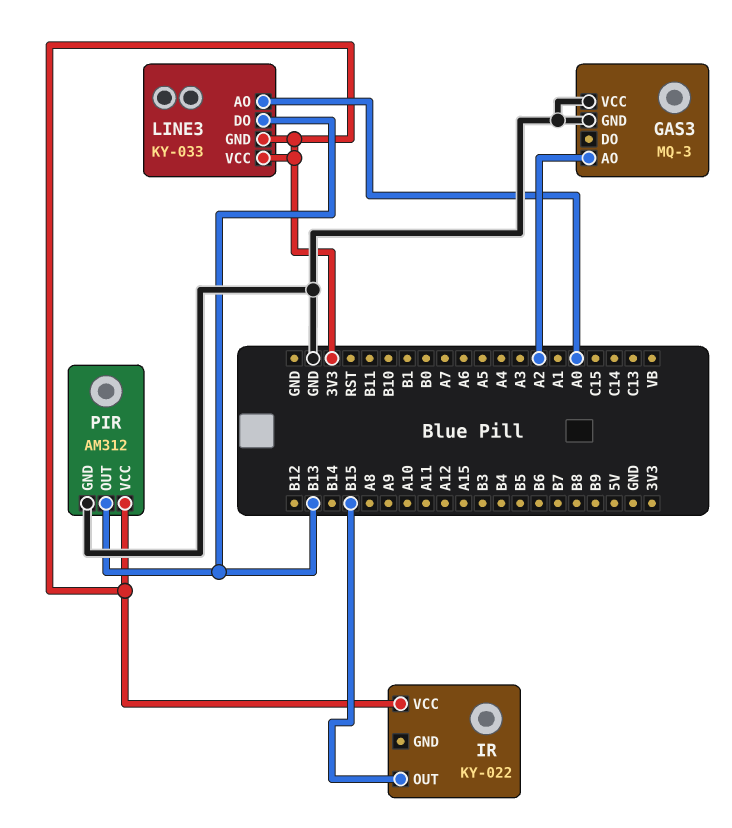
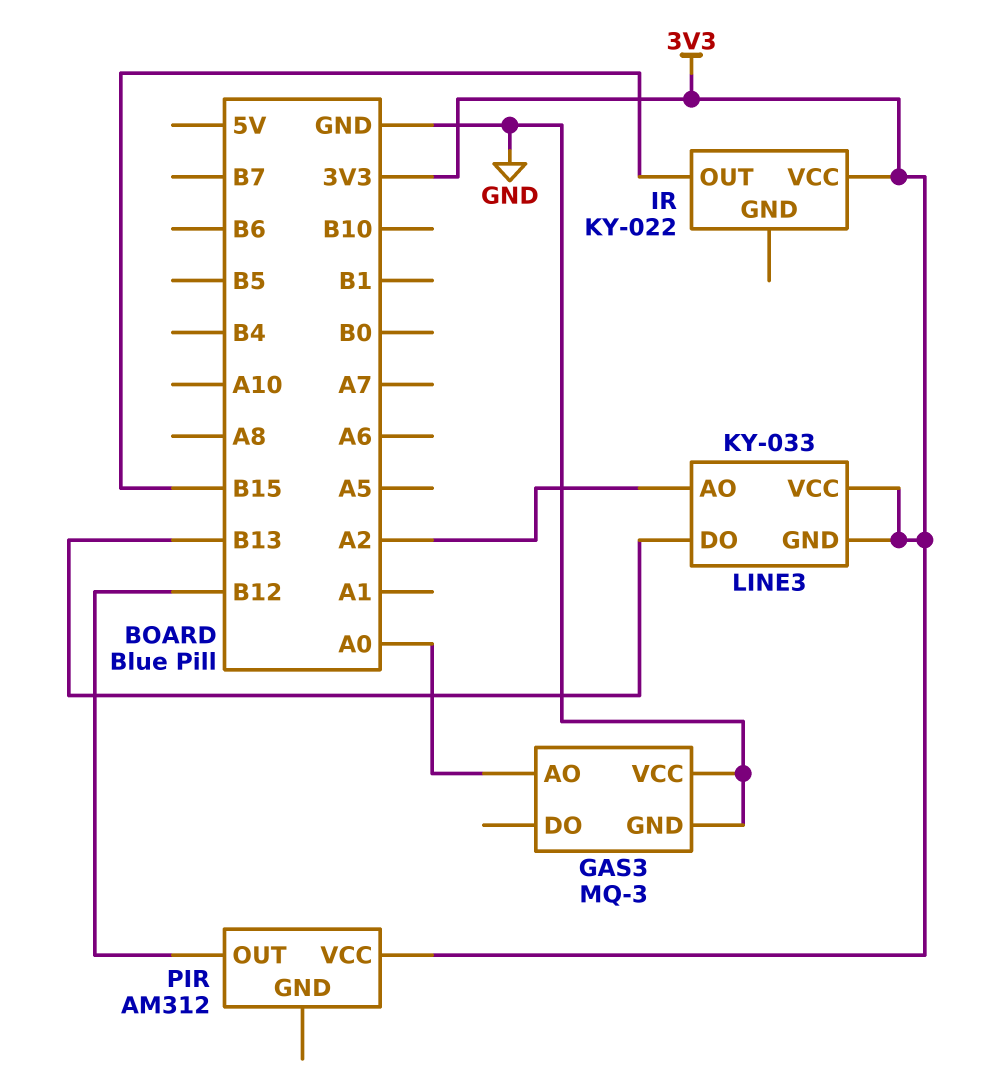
GAS3 pin AO: A2 -> A0
LINE3 pin AO: A0 -> A2
PIR pin GND: GND -> none
PIR pin OUT: B13 -> B12

